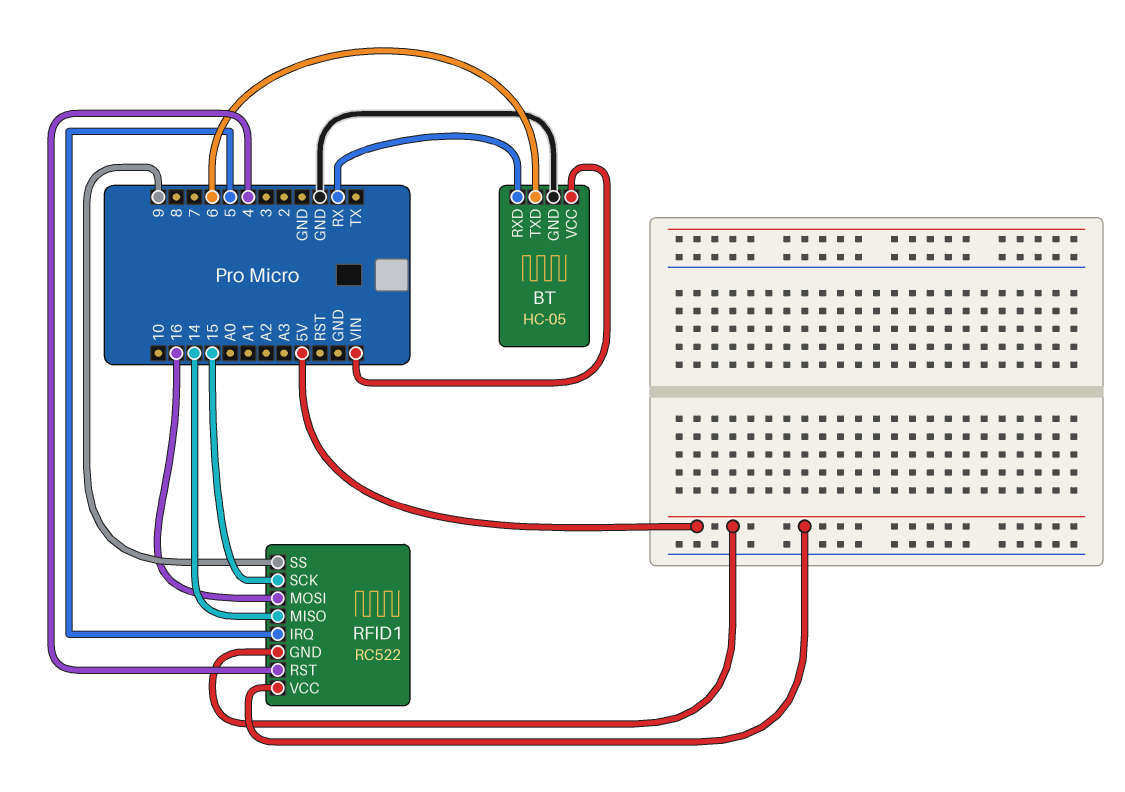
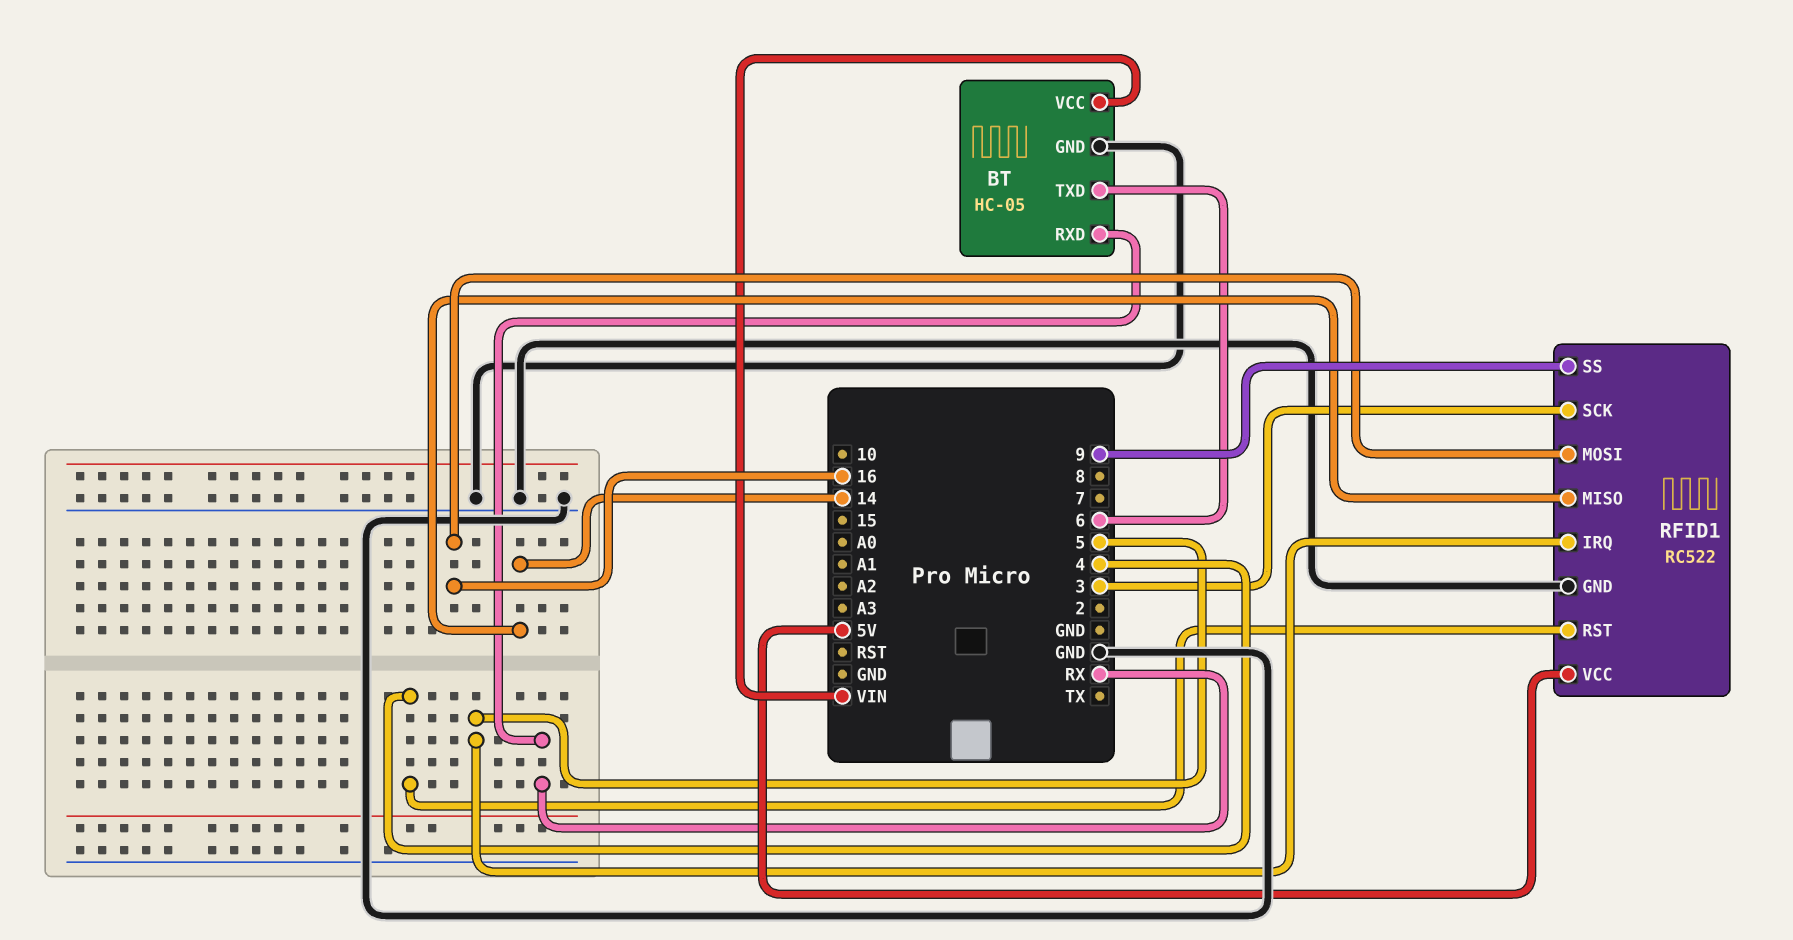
RFID1 pin GND: 5V -> GND
RFID1 pin SCK: 15 -> 3

